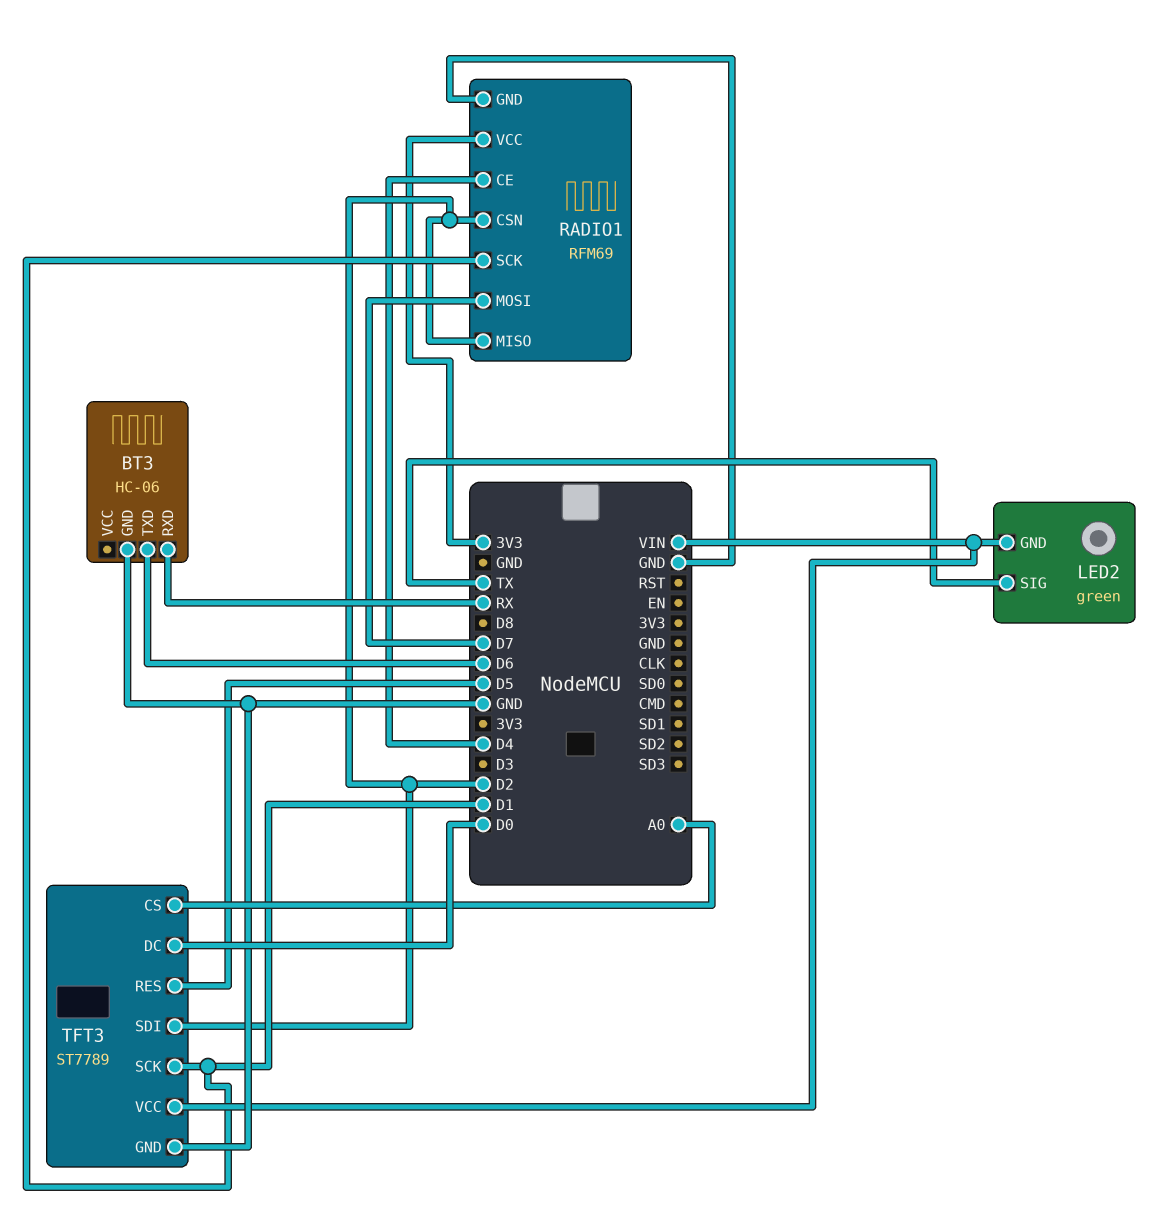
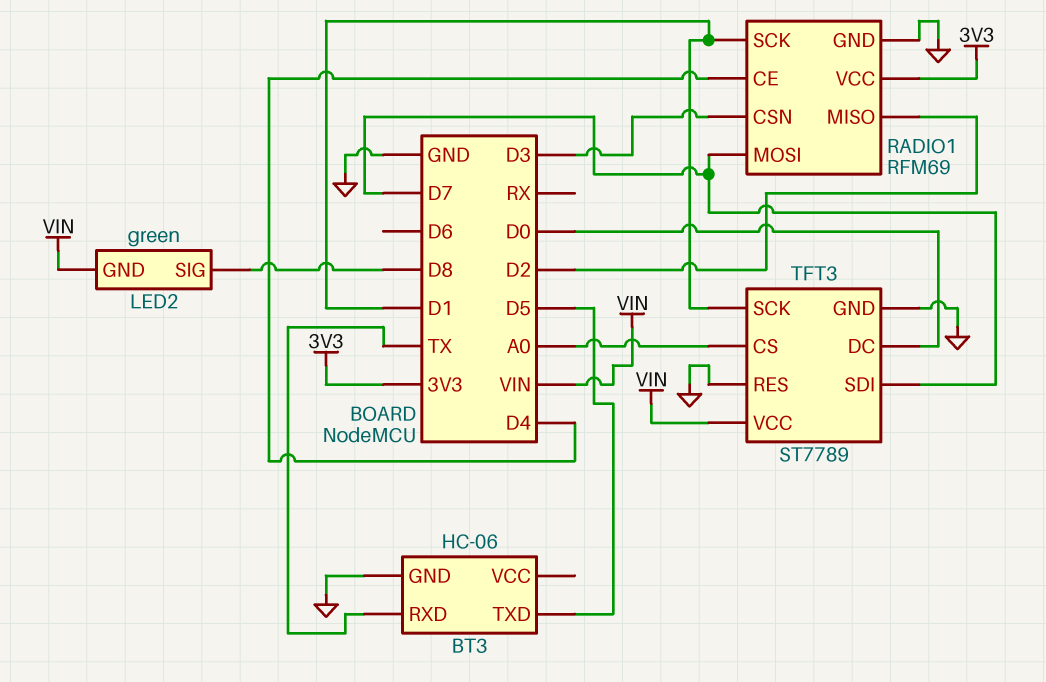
BT3 pin RXD: RX -> TX
BT3 pin TXD: D6 -> D5
LED2 pin SIG: TX -> D8
RADIO1 pin CSN: D2 -> D3
TFT3 pin RES: D5 -> GND
TFT3 pin SDI: D2 -> D7

